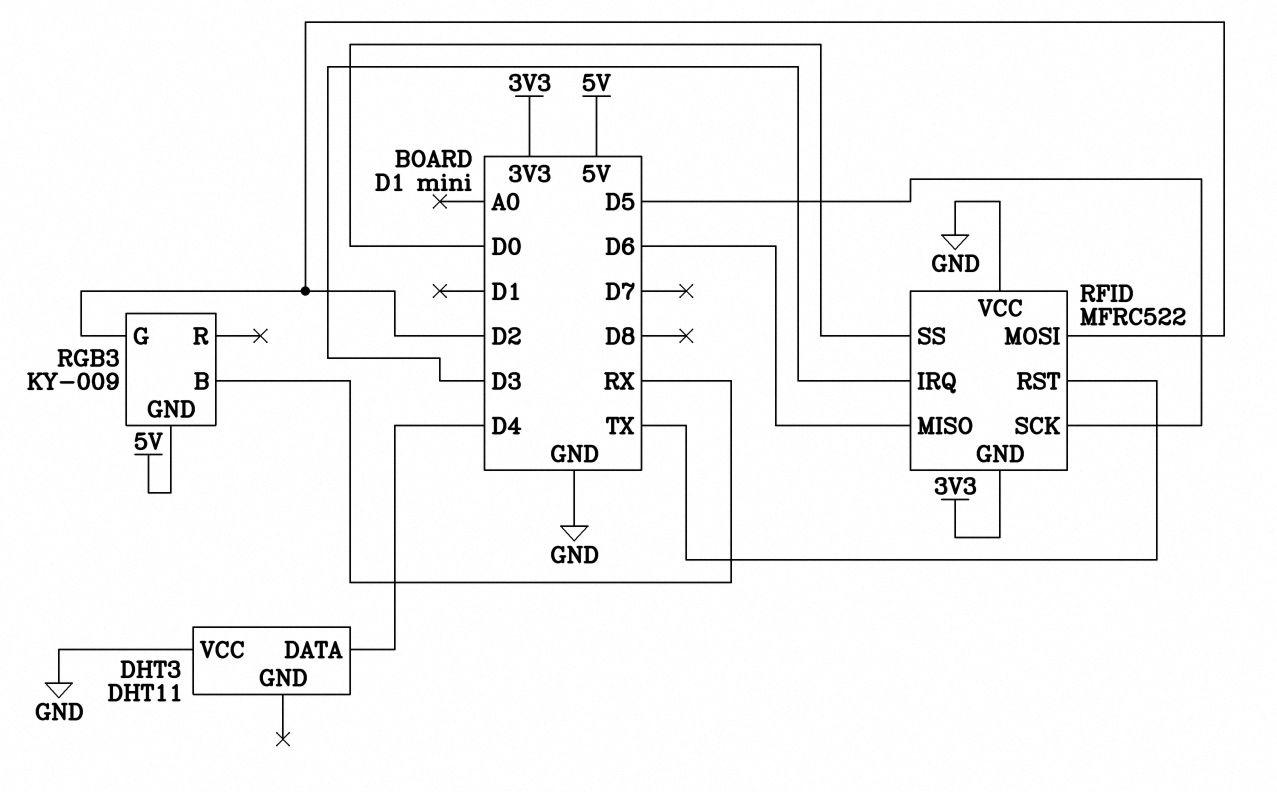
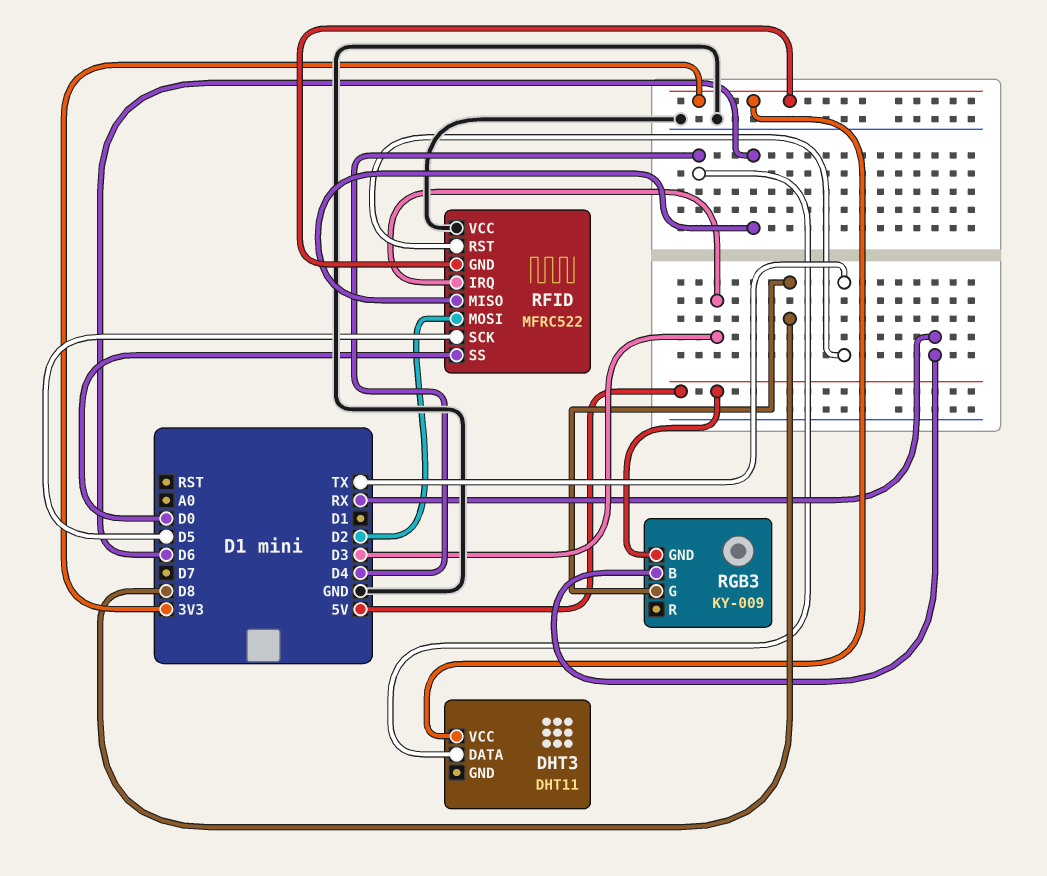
DHT3 pin VCC: GND -> 3V3
RGB3 pin G: D2 -> D8

